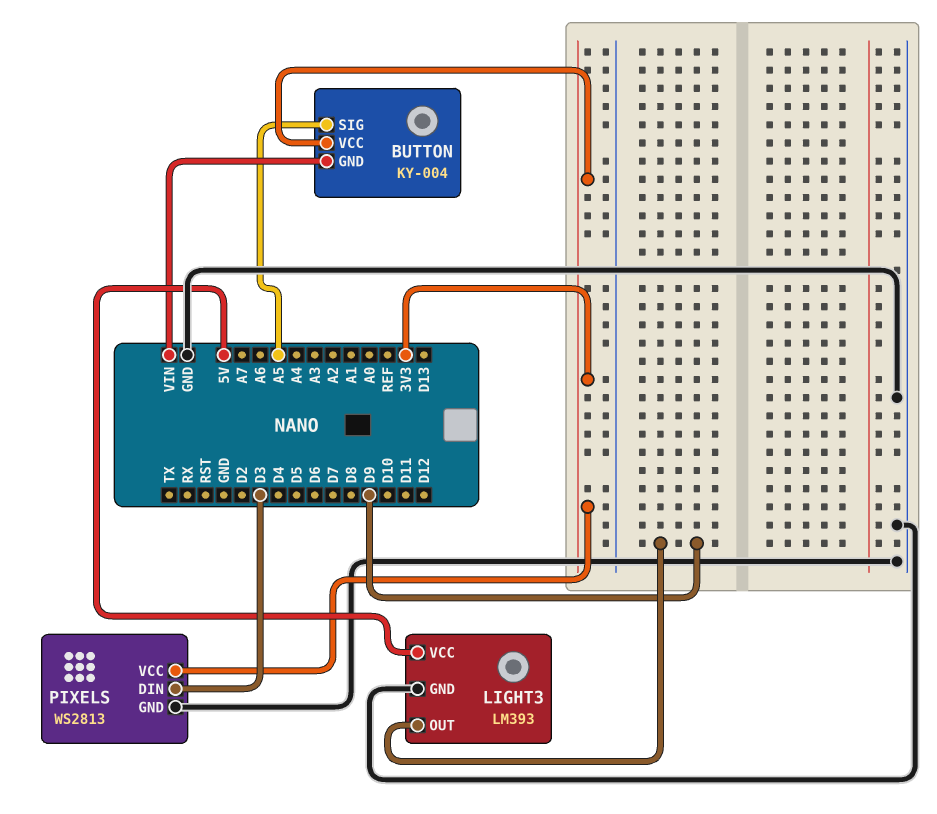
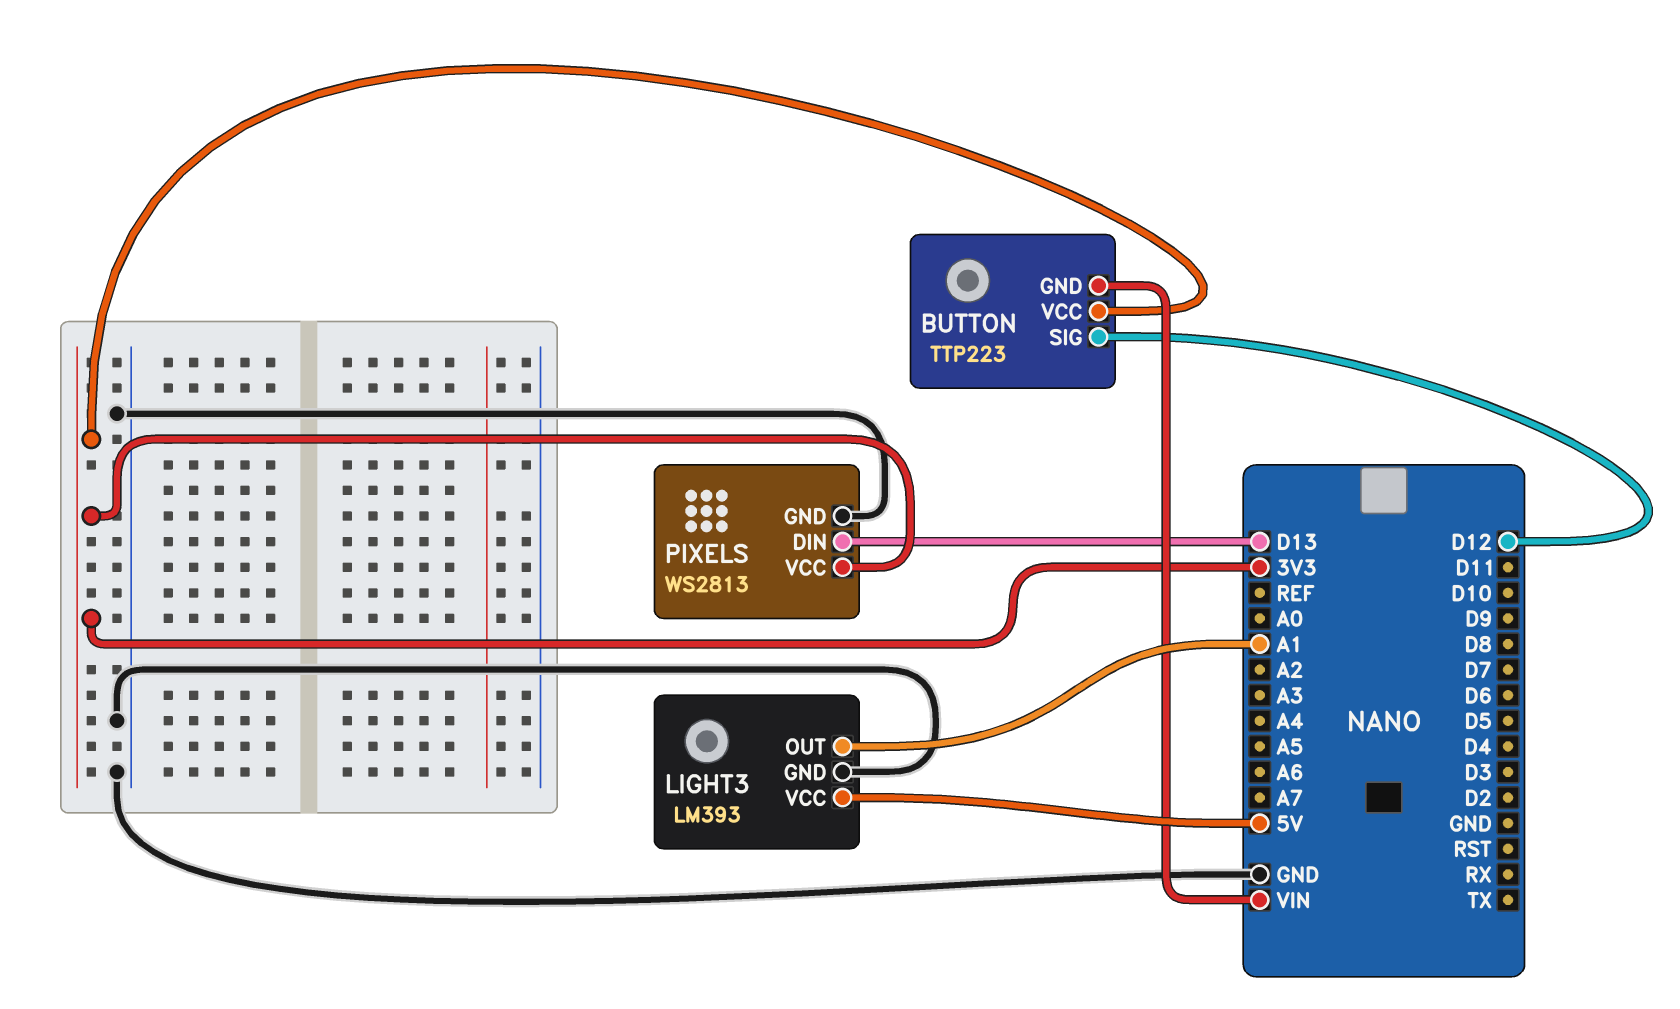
BUTTON: KY-004 -> TTP223
BUTTON pin SIG: A5 -> D12
LIGHT3 pin OUT: D9 -> A1
PIXELS pin DIN: D3 -> D13

